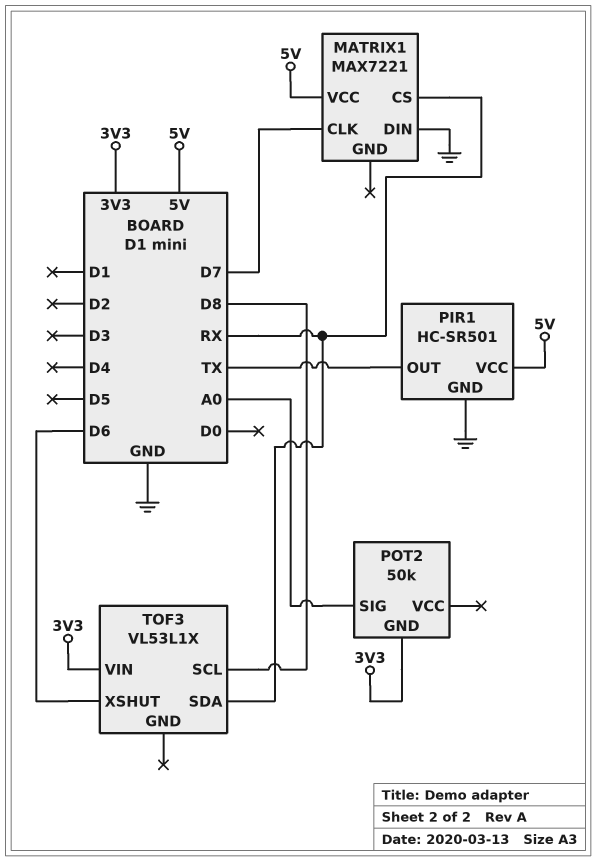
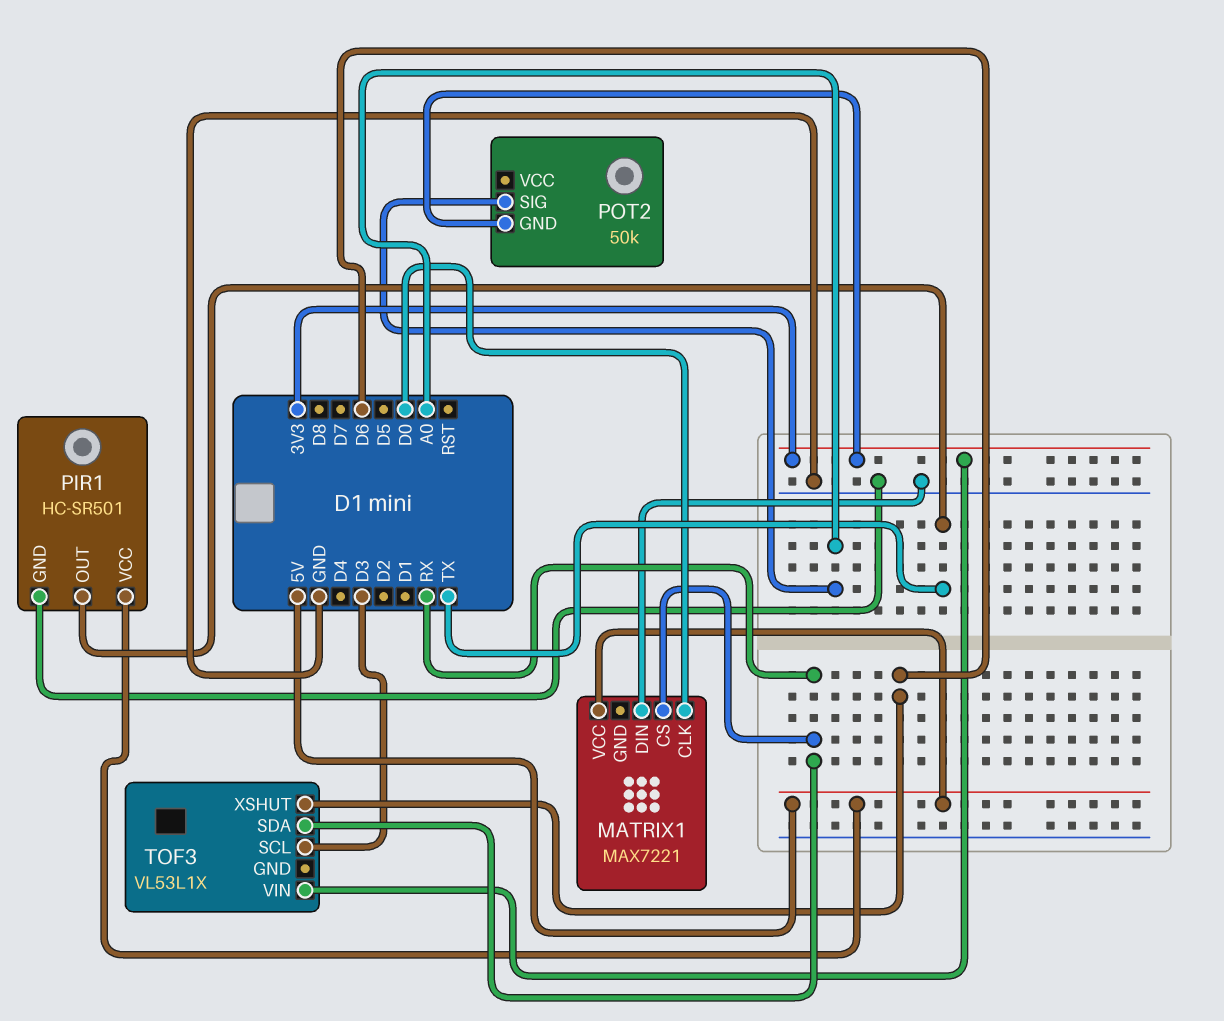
MATRIX1 pin CLK: D7 -> D0
TOF3 pin SCL: D8 -> D3

